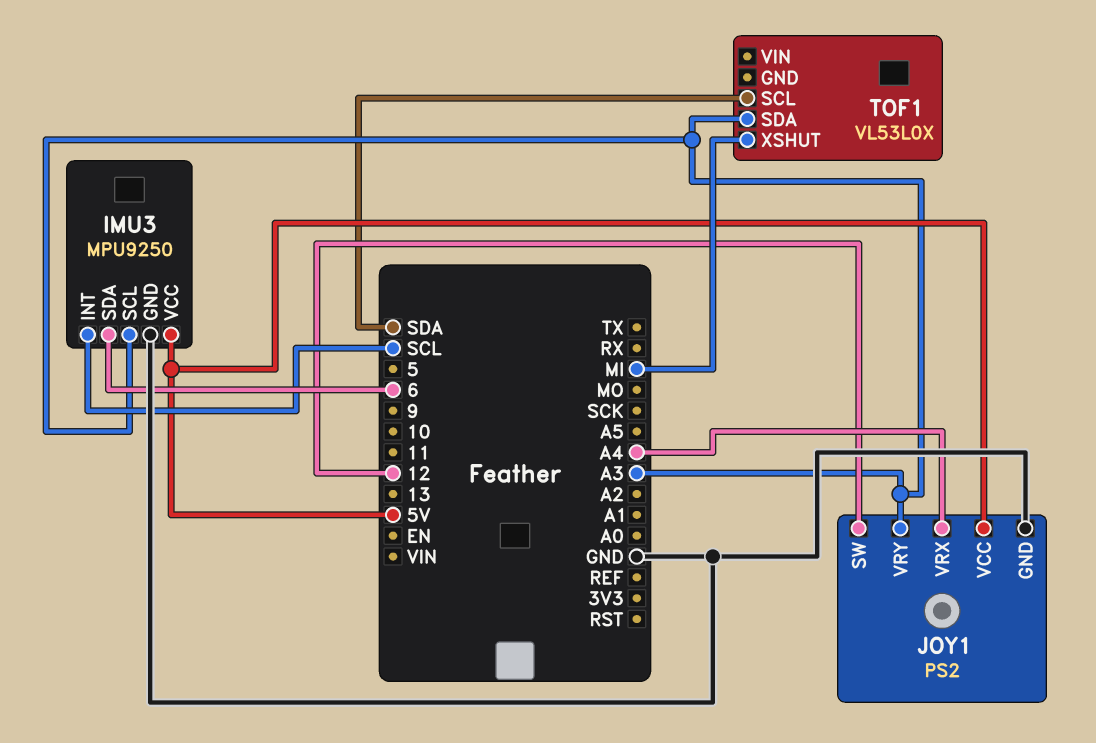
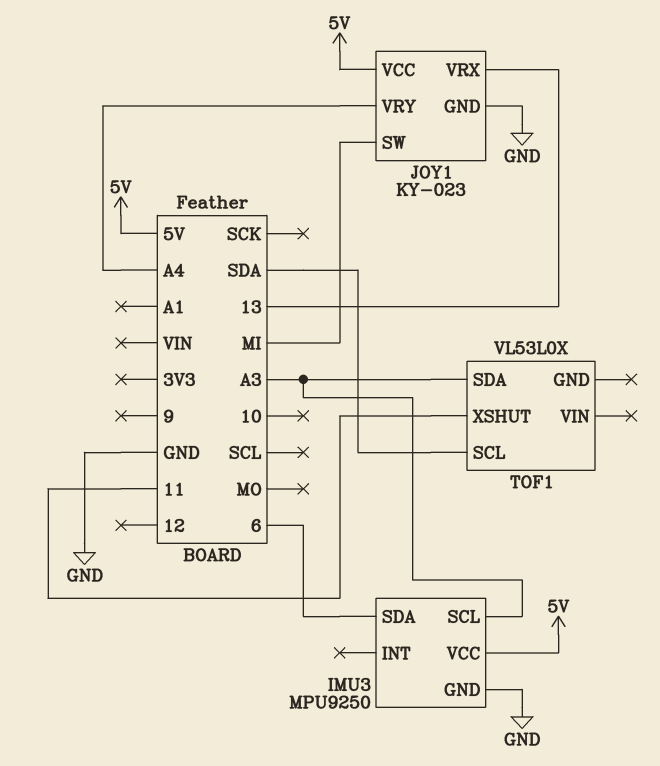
IMU3 pin INT: SCL -> none
JOY1: PS2 -> KY-023
JOY1 pin SW: 12 -> MI
JOY1 pin VRX: A4 -> 13
JOY1 pin VRY: A3 -> A4
TOF1 pin XSHUT: MI -> 11

